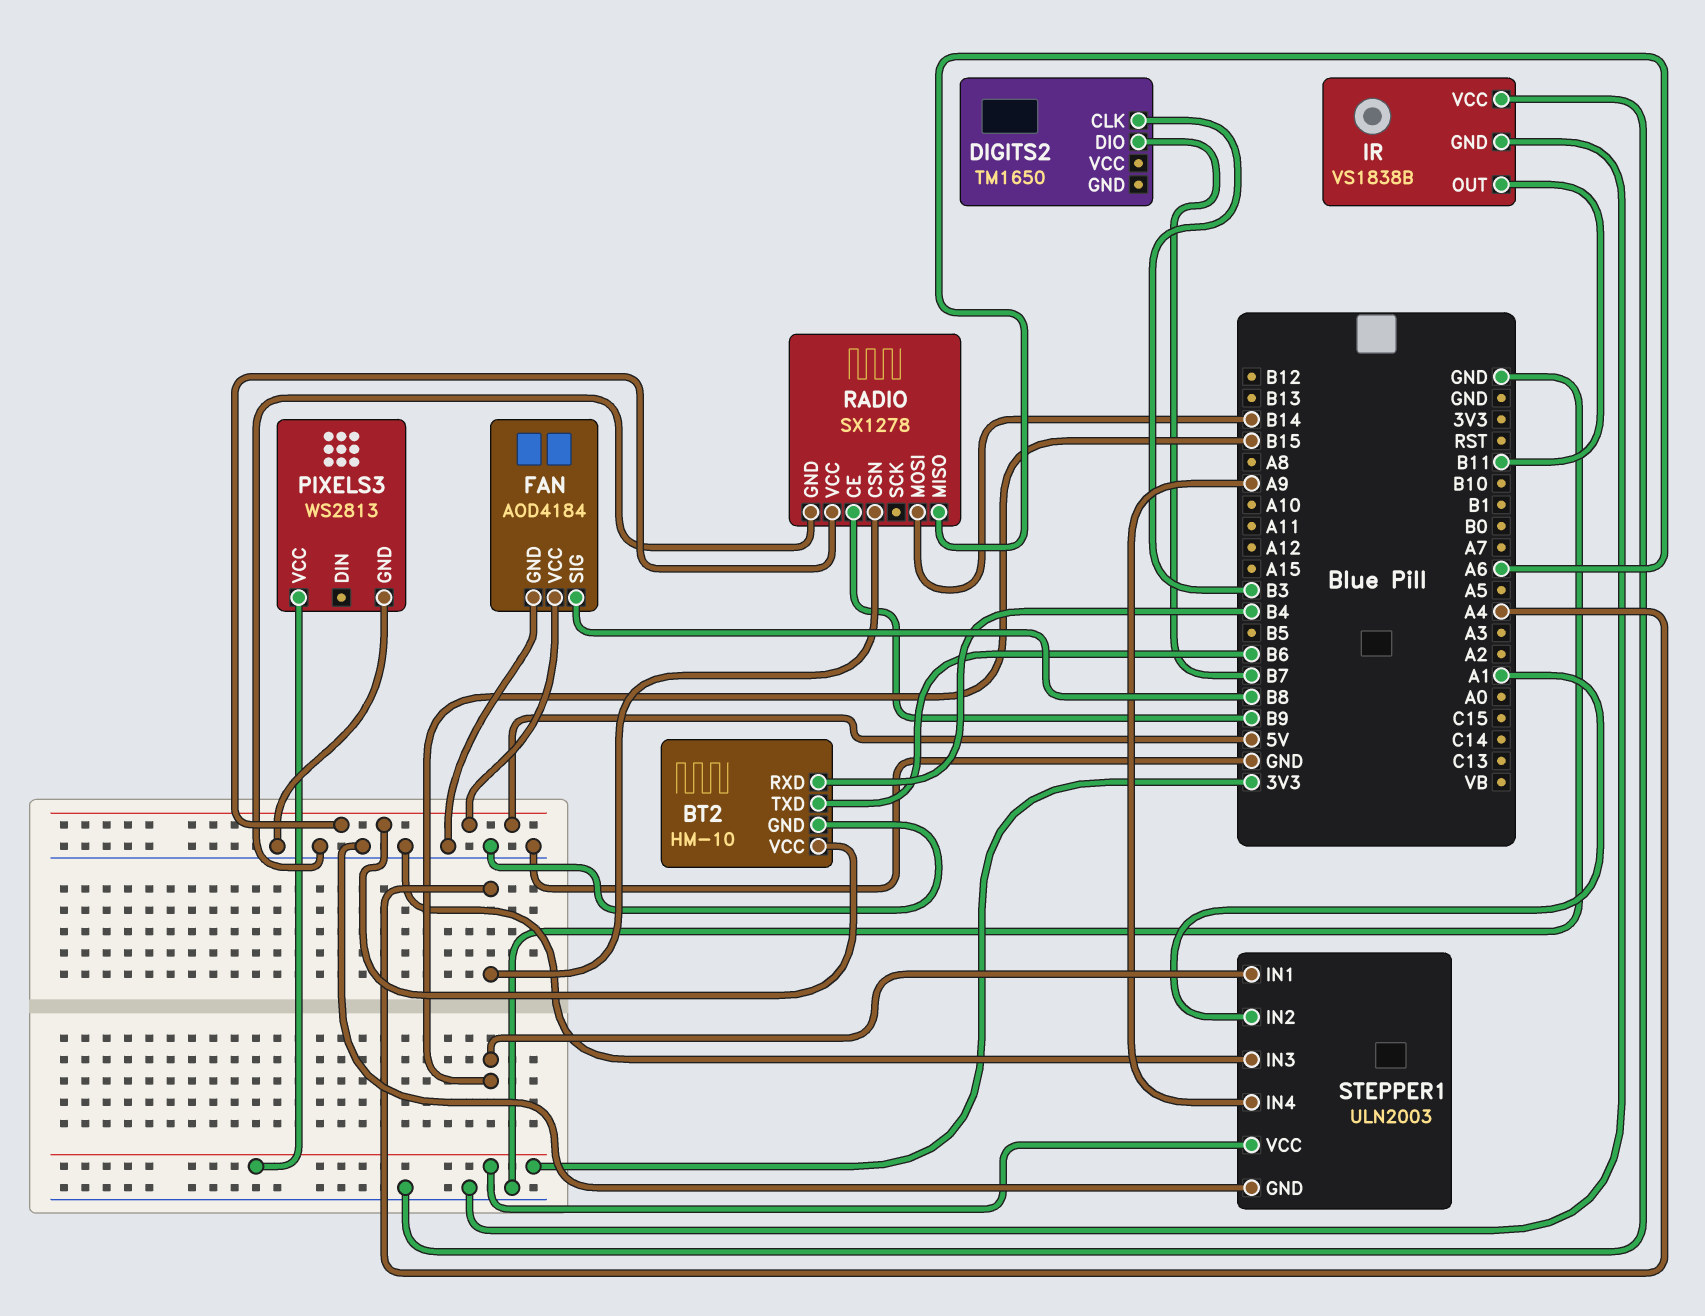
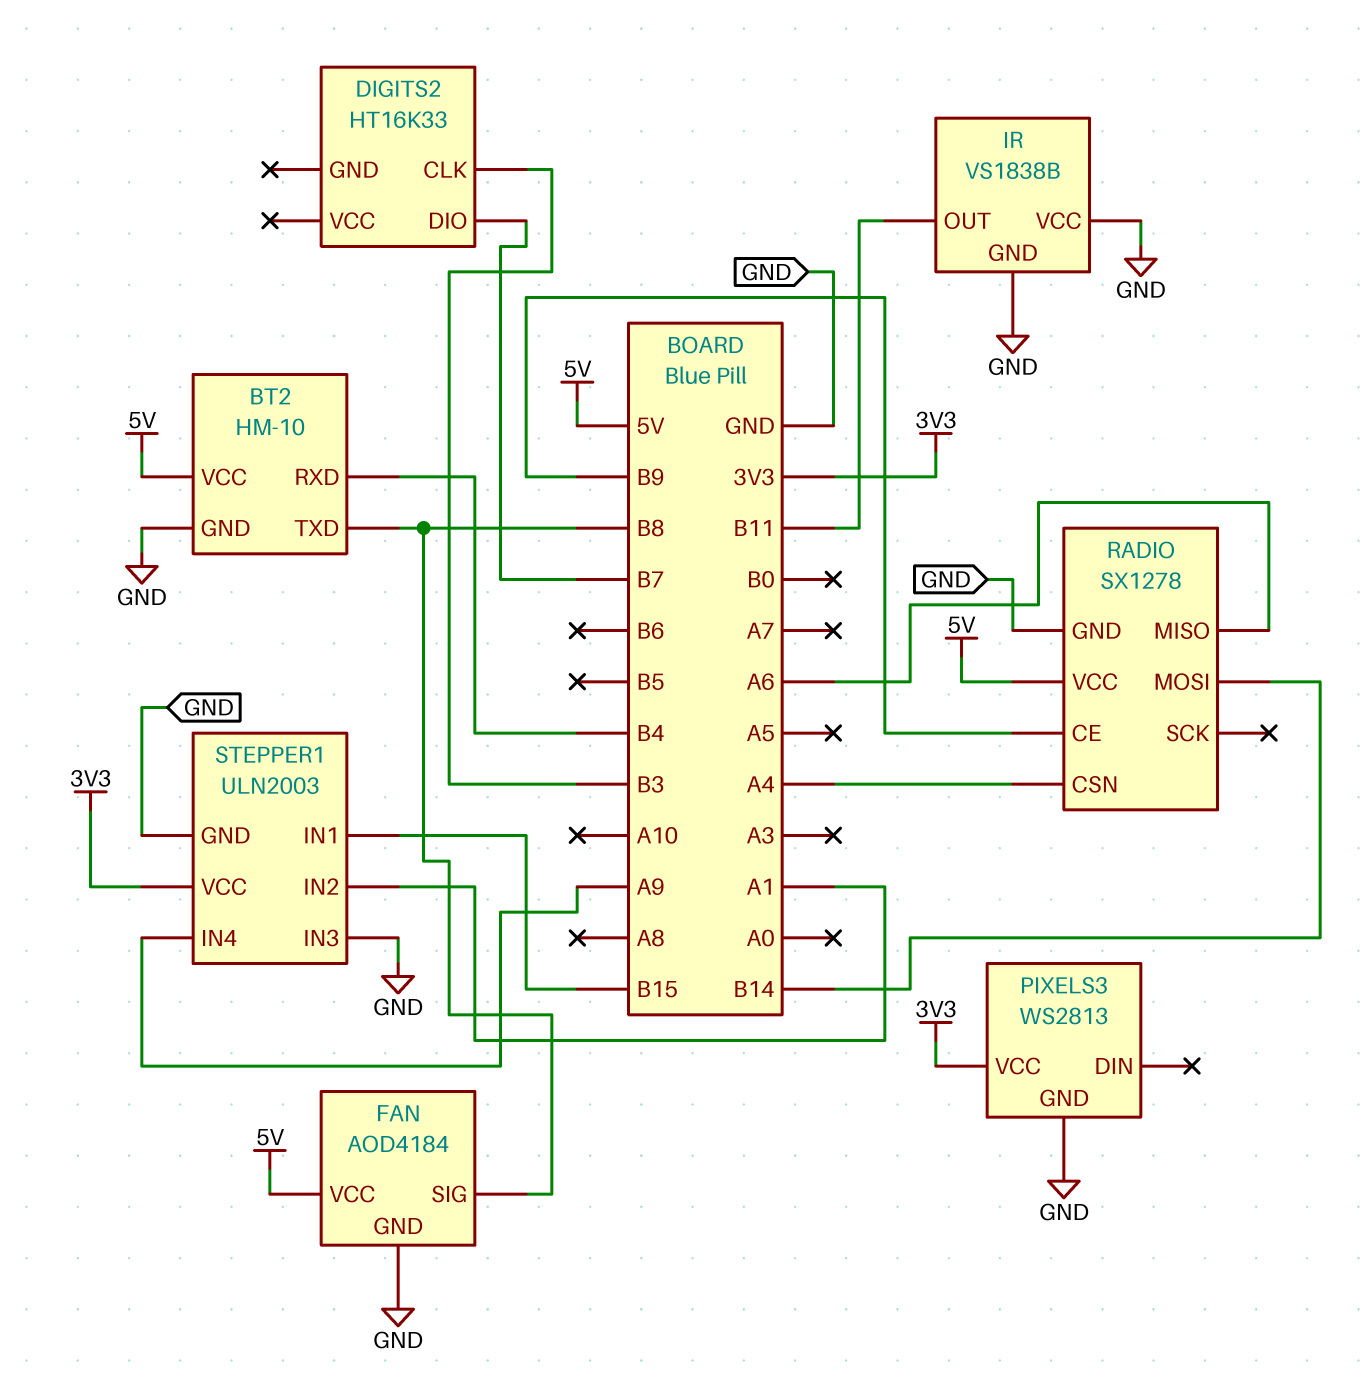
BT2 pin TXD: B6 -> B8
DIGITS2: TM1650 -> HT16K33

